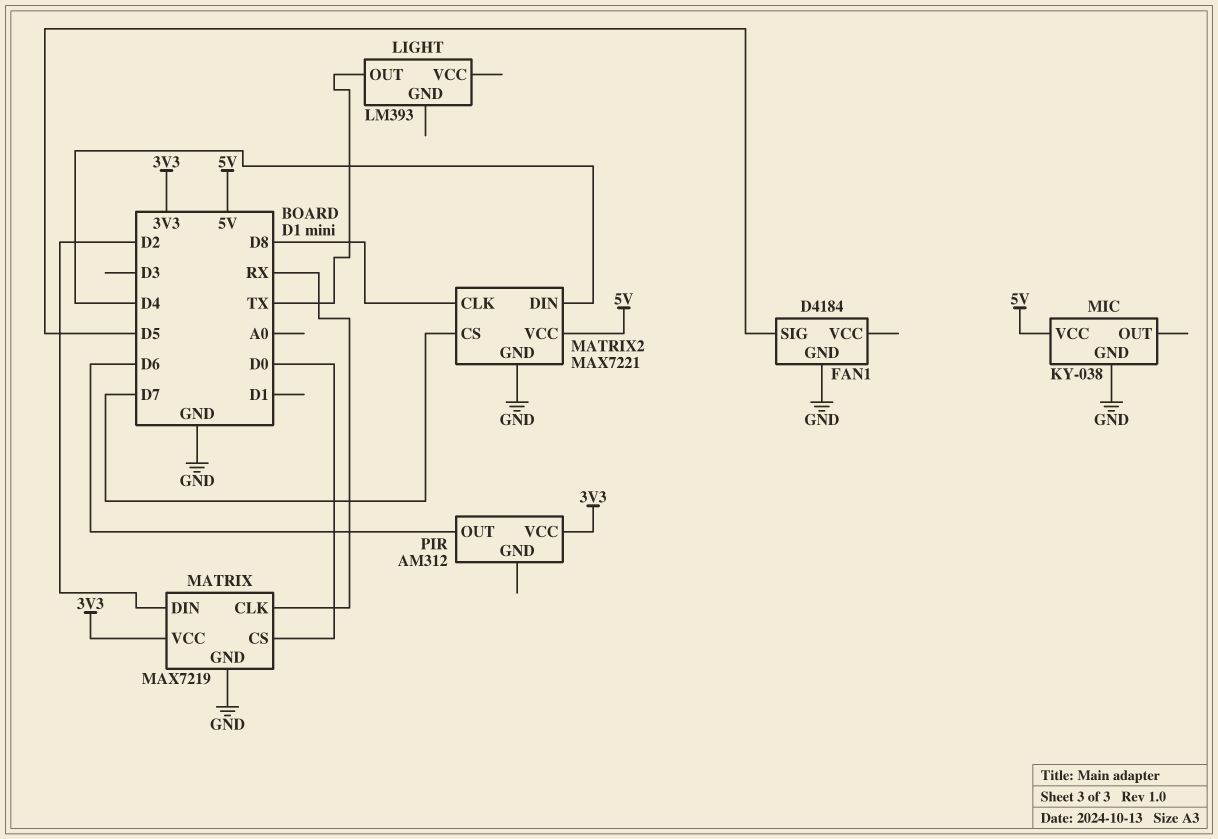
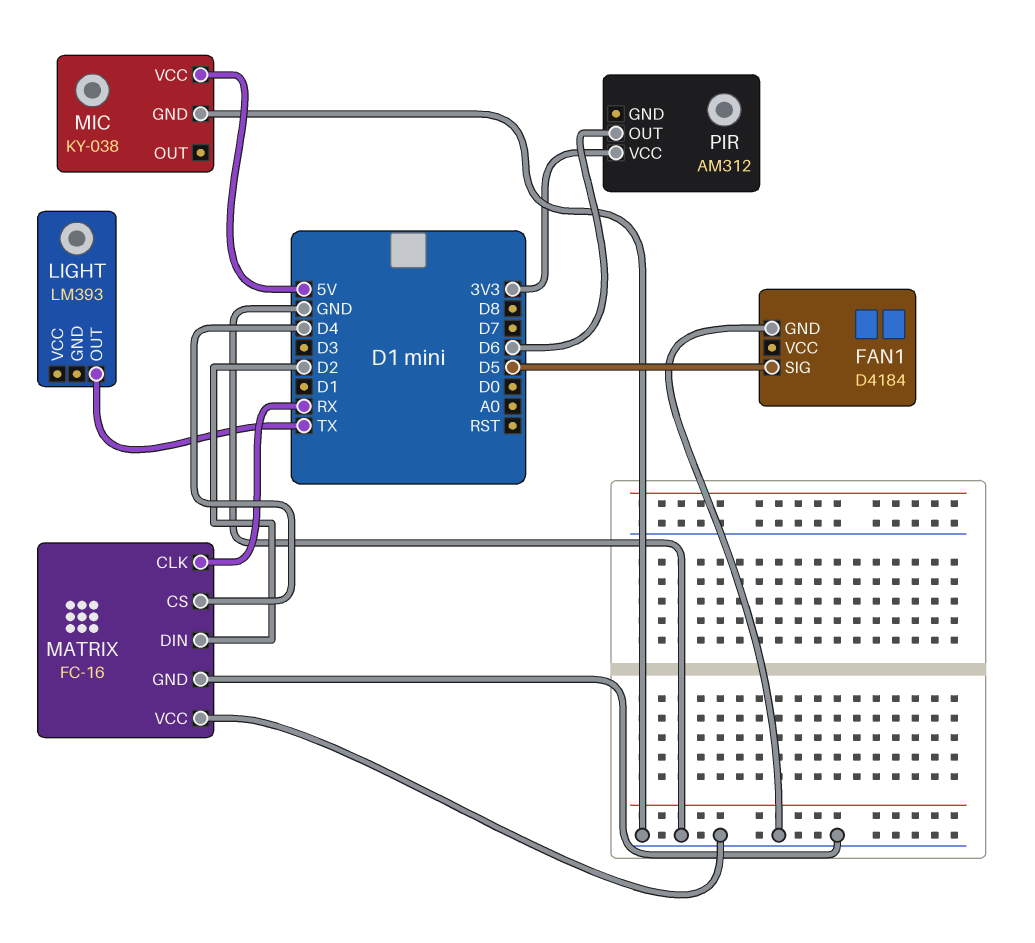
MATRIX: MAX7219 -> FC-16
MATRIX pin CS: D0 -> D4
MATRIX pin VCC: 3V3 -> GND
MATRIX2: MAX7221 -> none
MATRIX2 pin CLK: D8 -> none
MATRIX2 pin CS: D7 -> none
MATRIX2 pin DIN: D4 -> none
MATRIX2 pin GND: GND -> none
MATRIX2 pin VCC: 5V -> none

